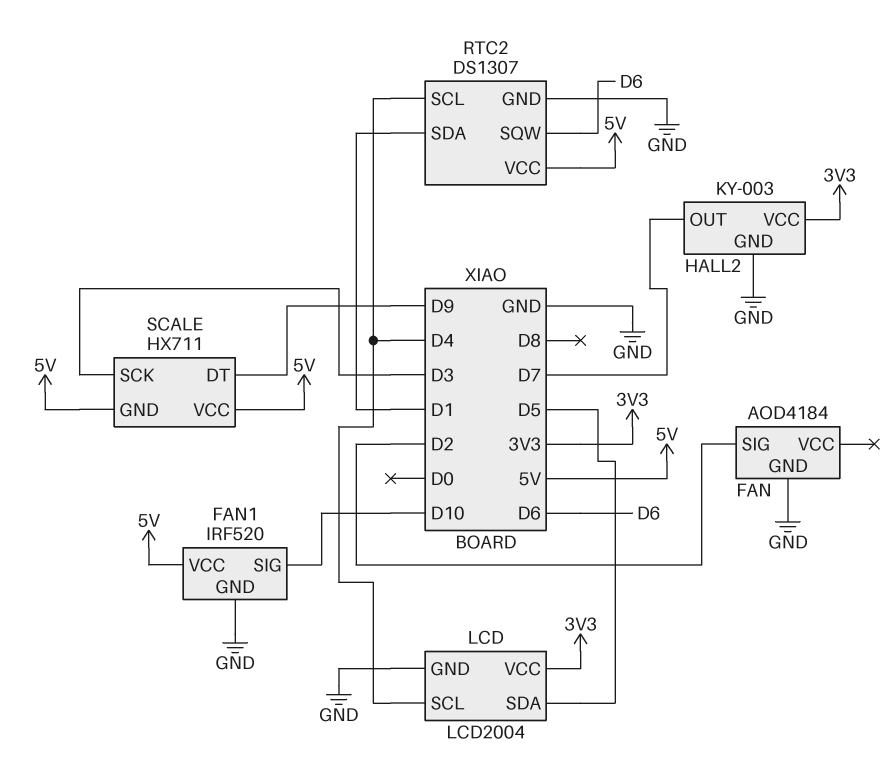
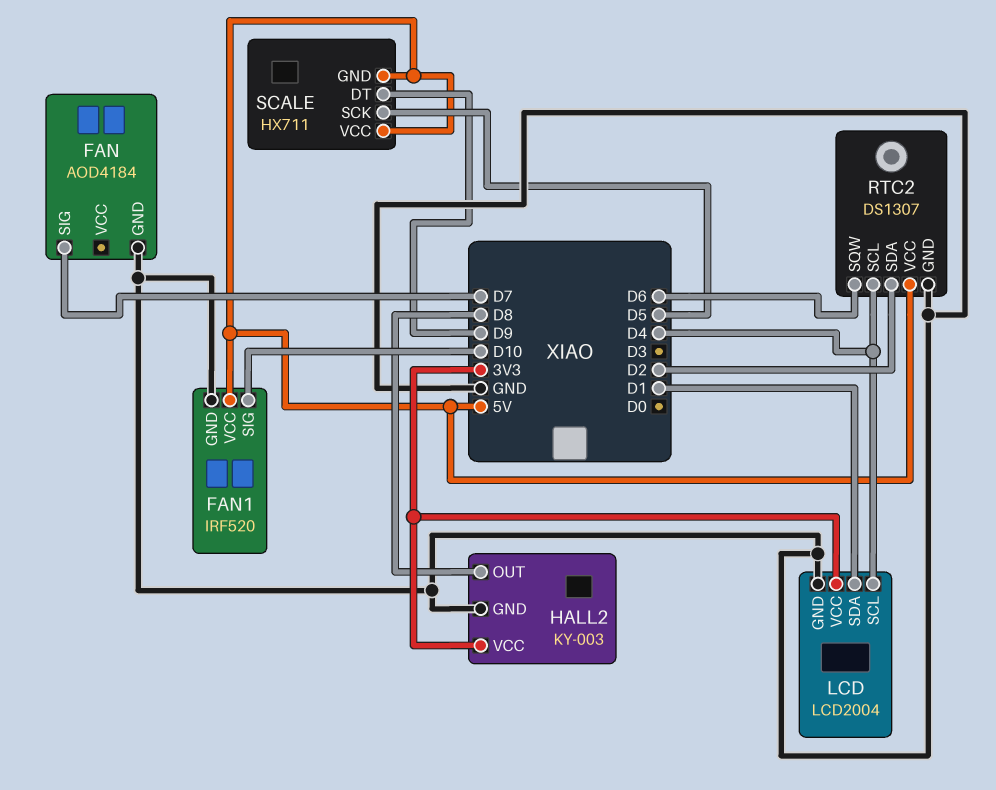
FAN pin SIG: D2 -> D7
HALL2 pin OUT: D7 -> D8
LCD pin SDA: D5 -> D1
RTC2 pin SDA: D1 -> D2
SCALE pin SCK: D3 -> D5

